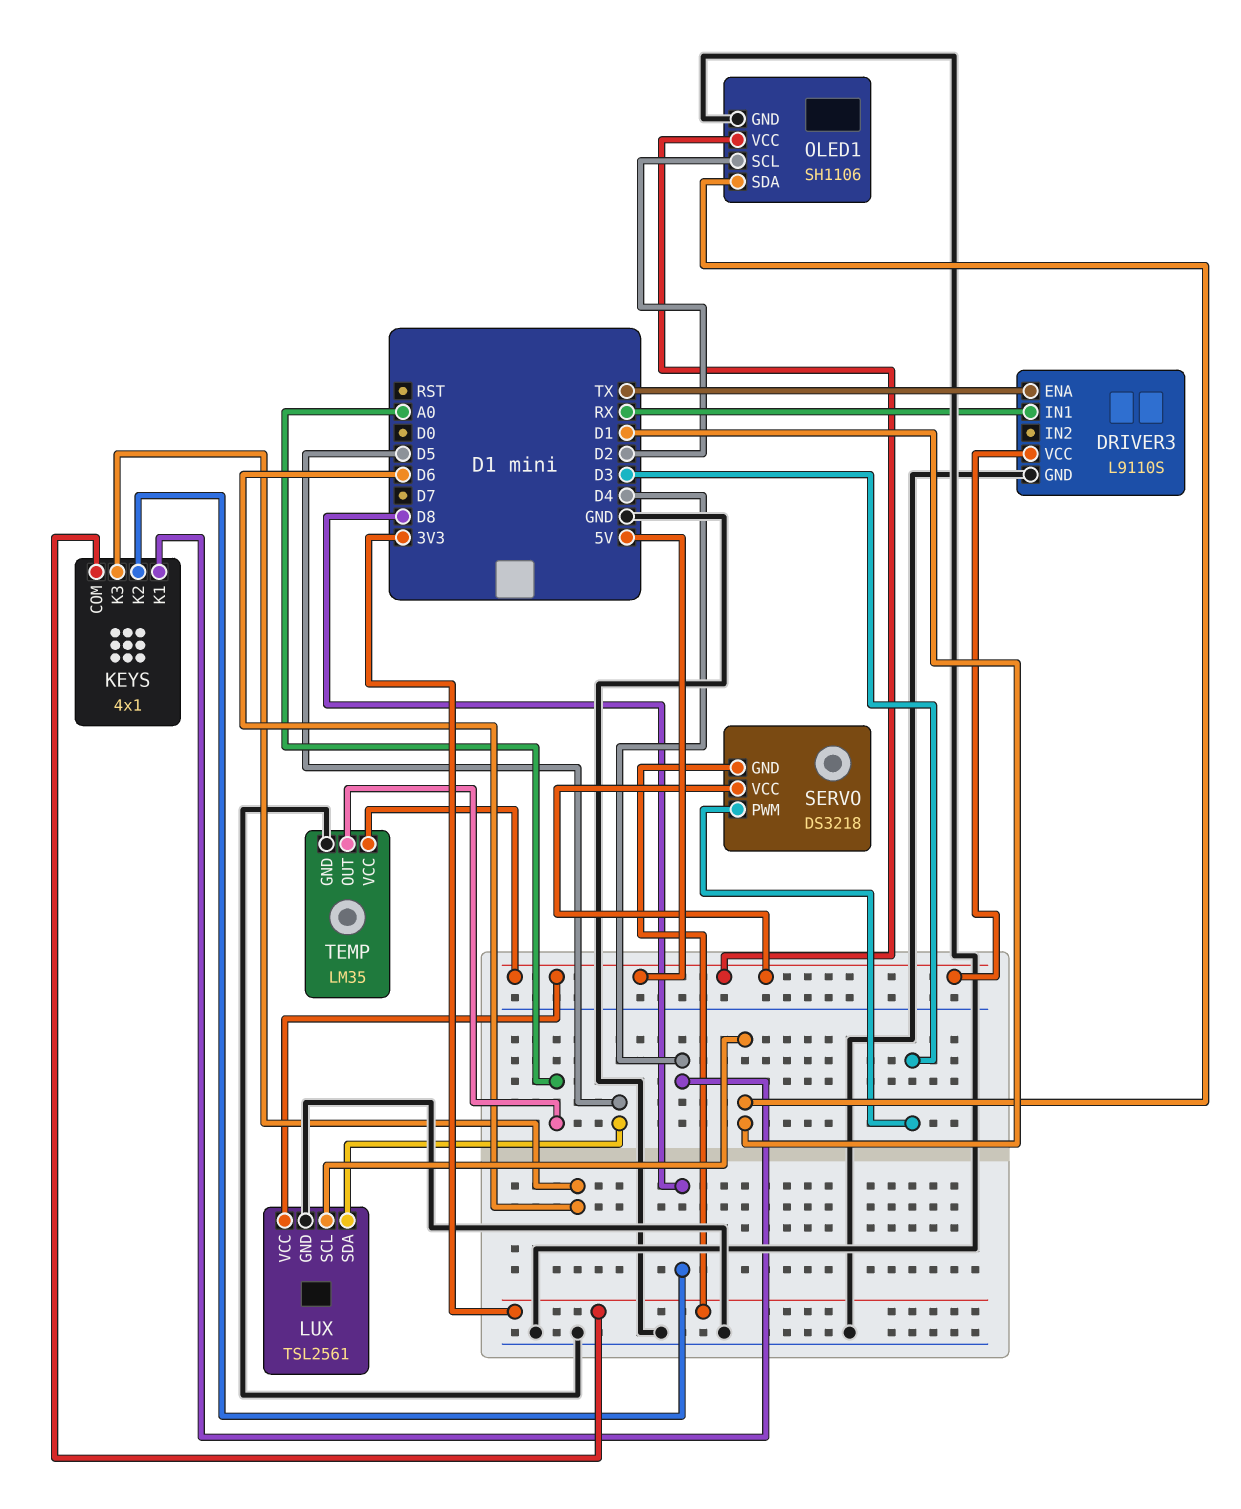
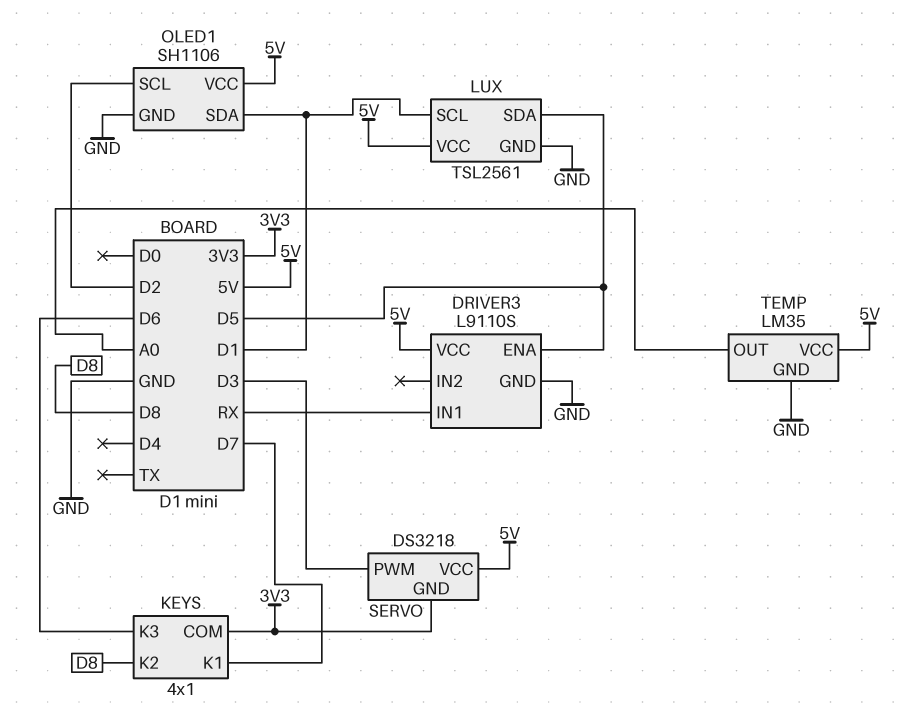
DRIVER3 pin ENA: TX -> D5
KEYS pin K1: D4 -> D7

